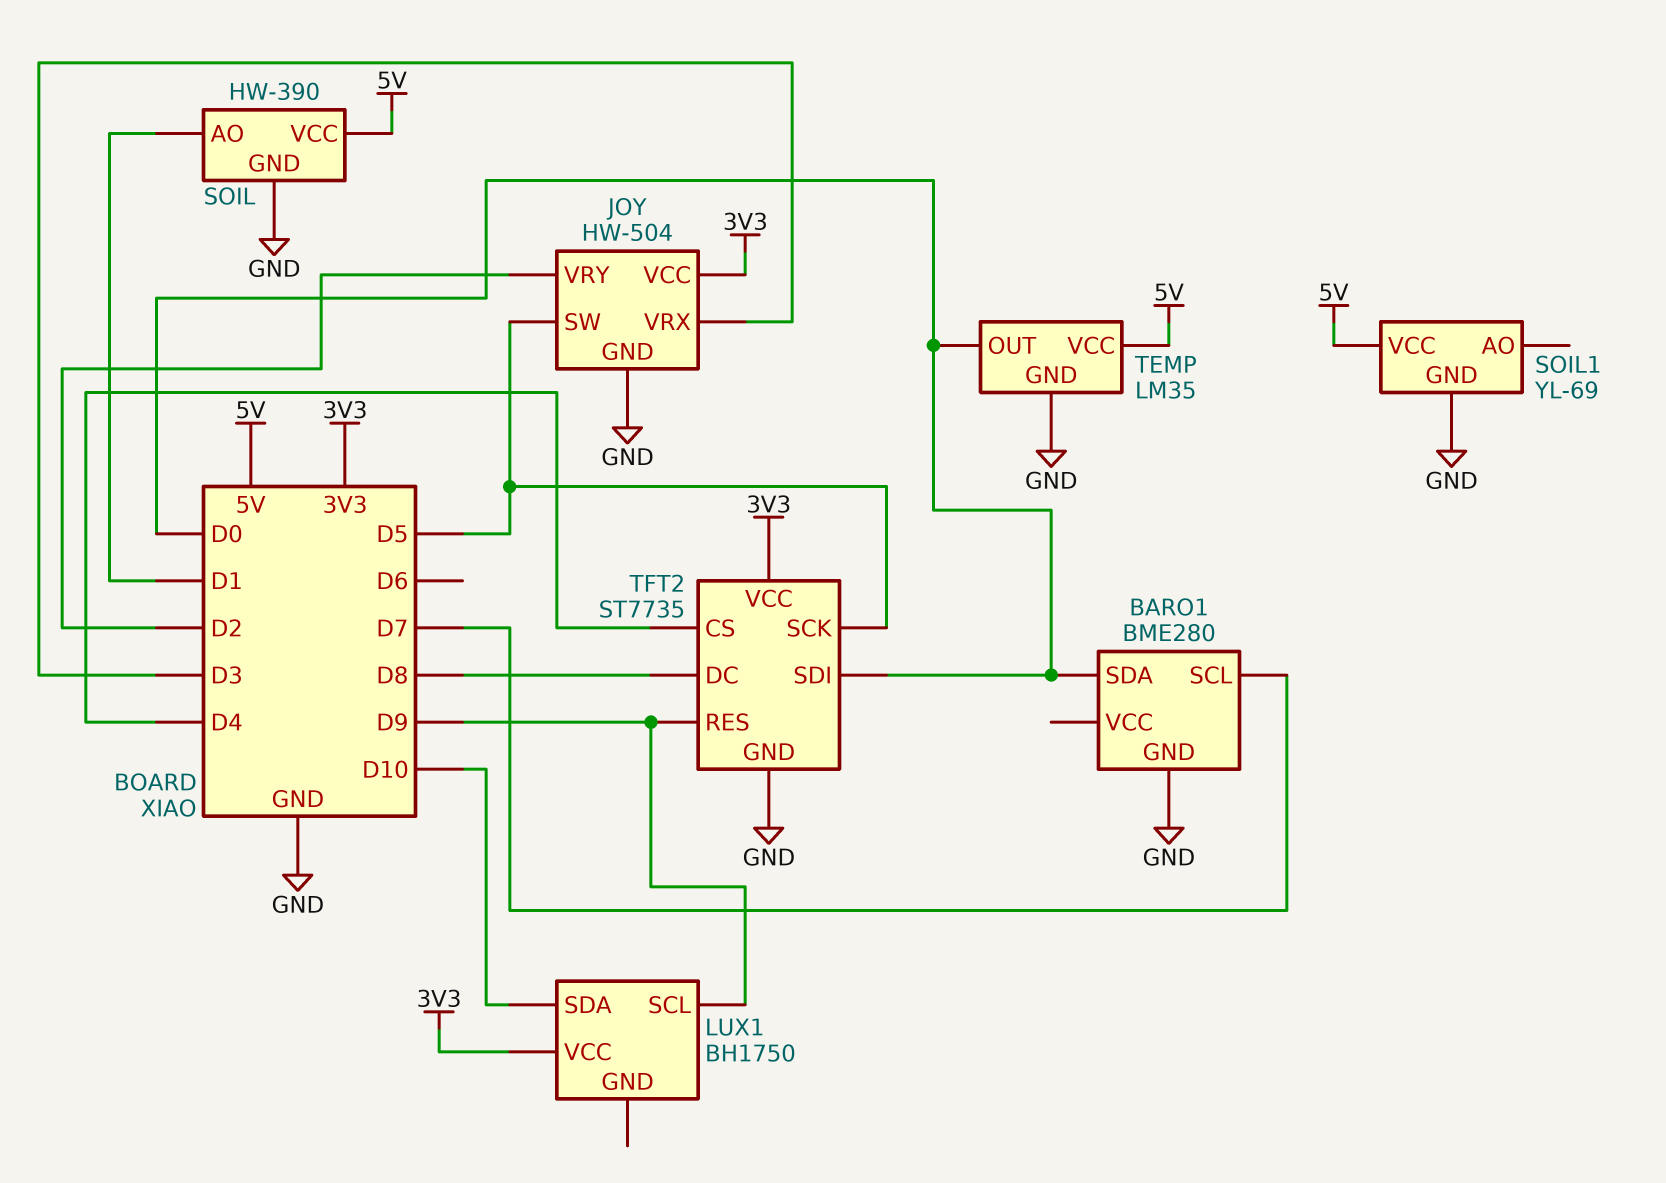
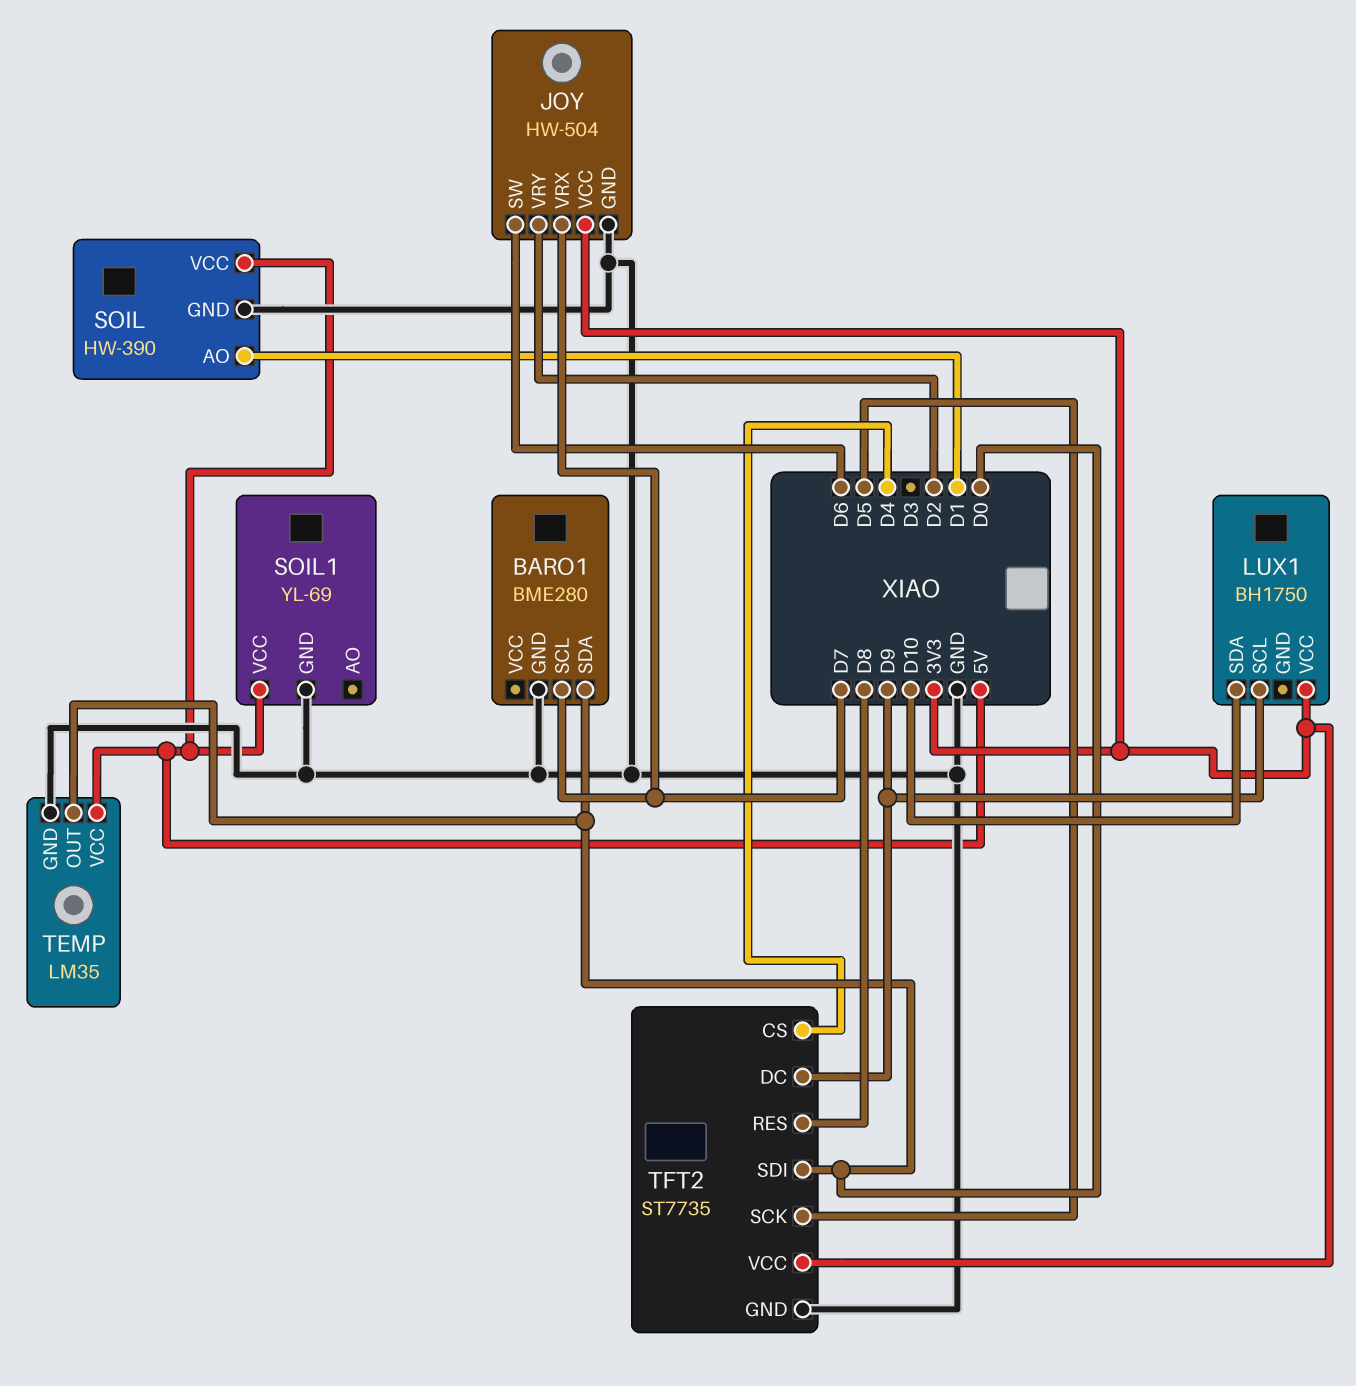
JOY pin SW: D5 -> D6
JOY pin VRX: D3 -> D7
TFT2 pin DC: D8 -> D9
TFT2 pin RES: D9 -> D8

